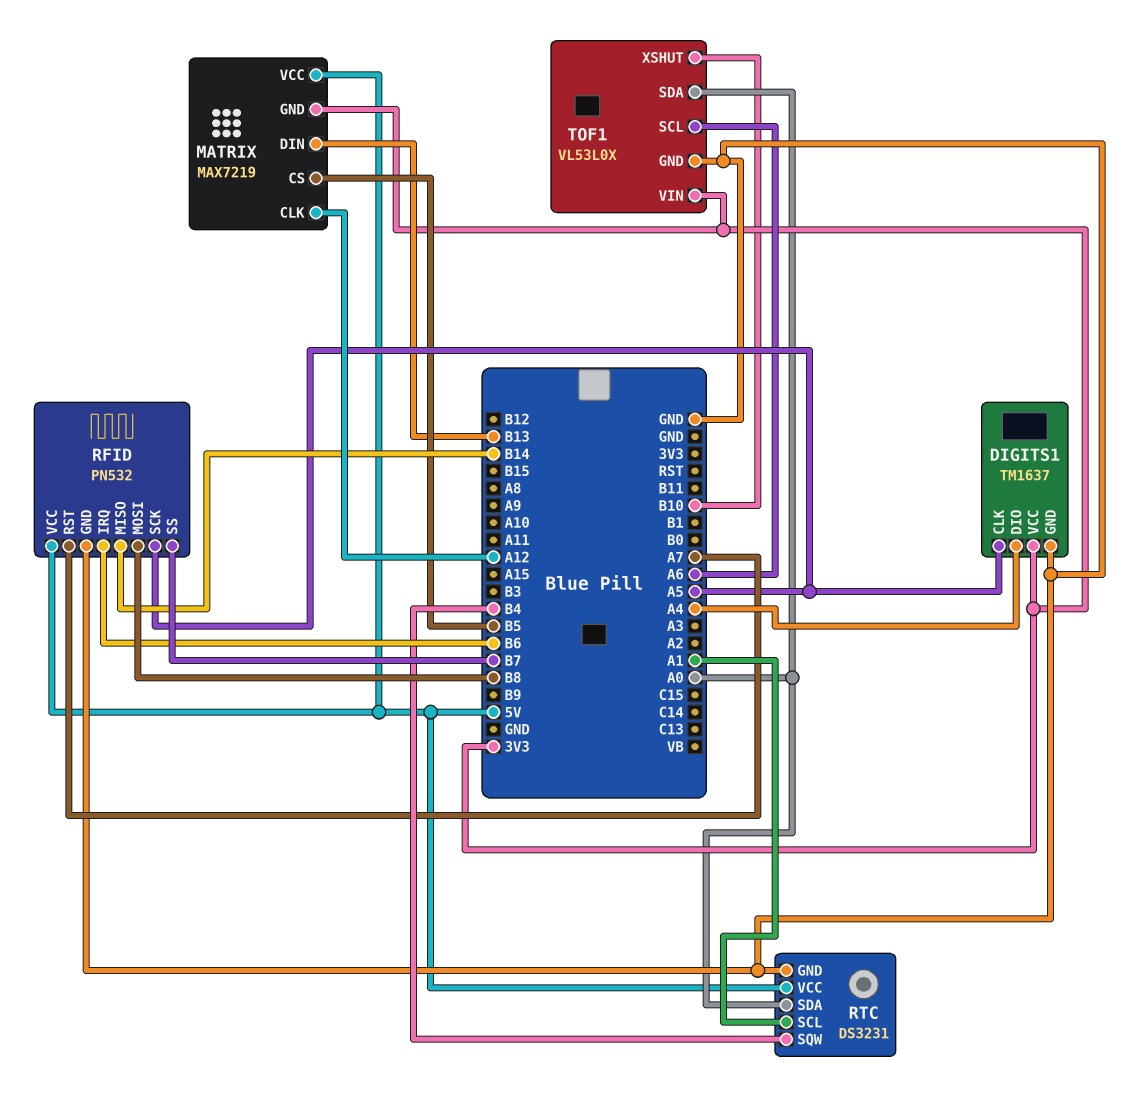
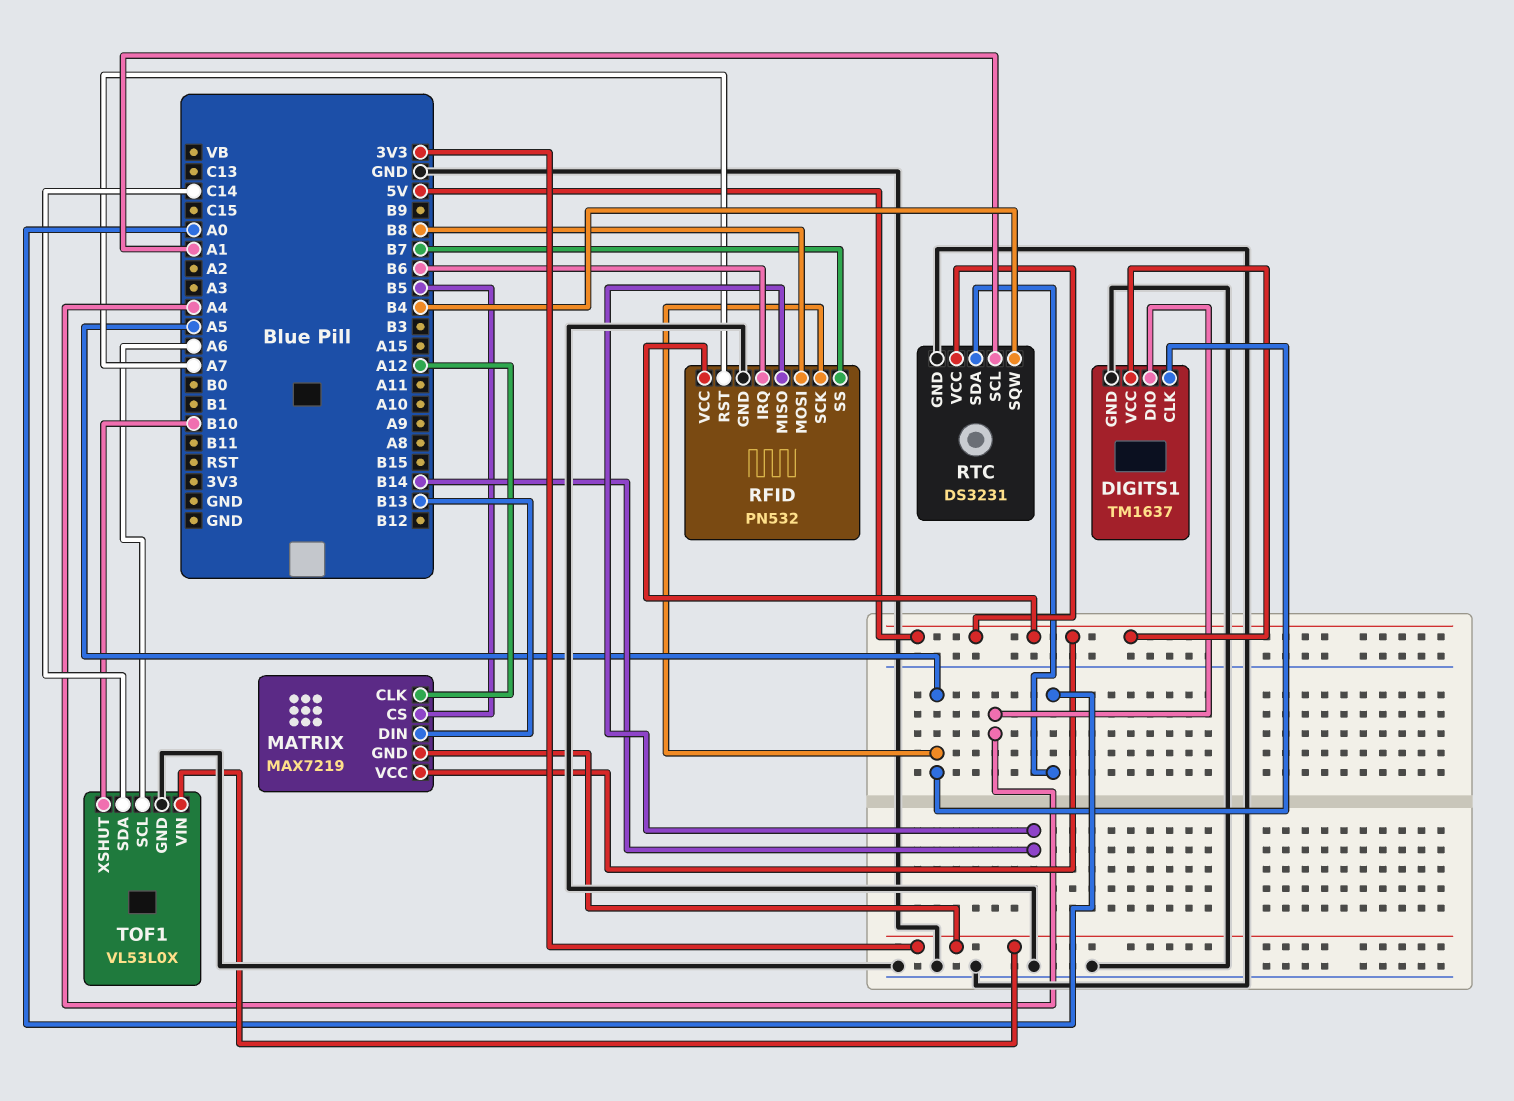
DIGITS1 pin VCC: 3V3 -> 5V
TOF1 pin SDA: A0 -> C14

